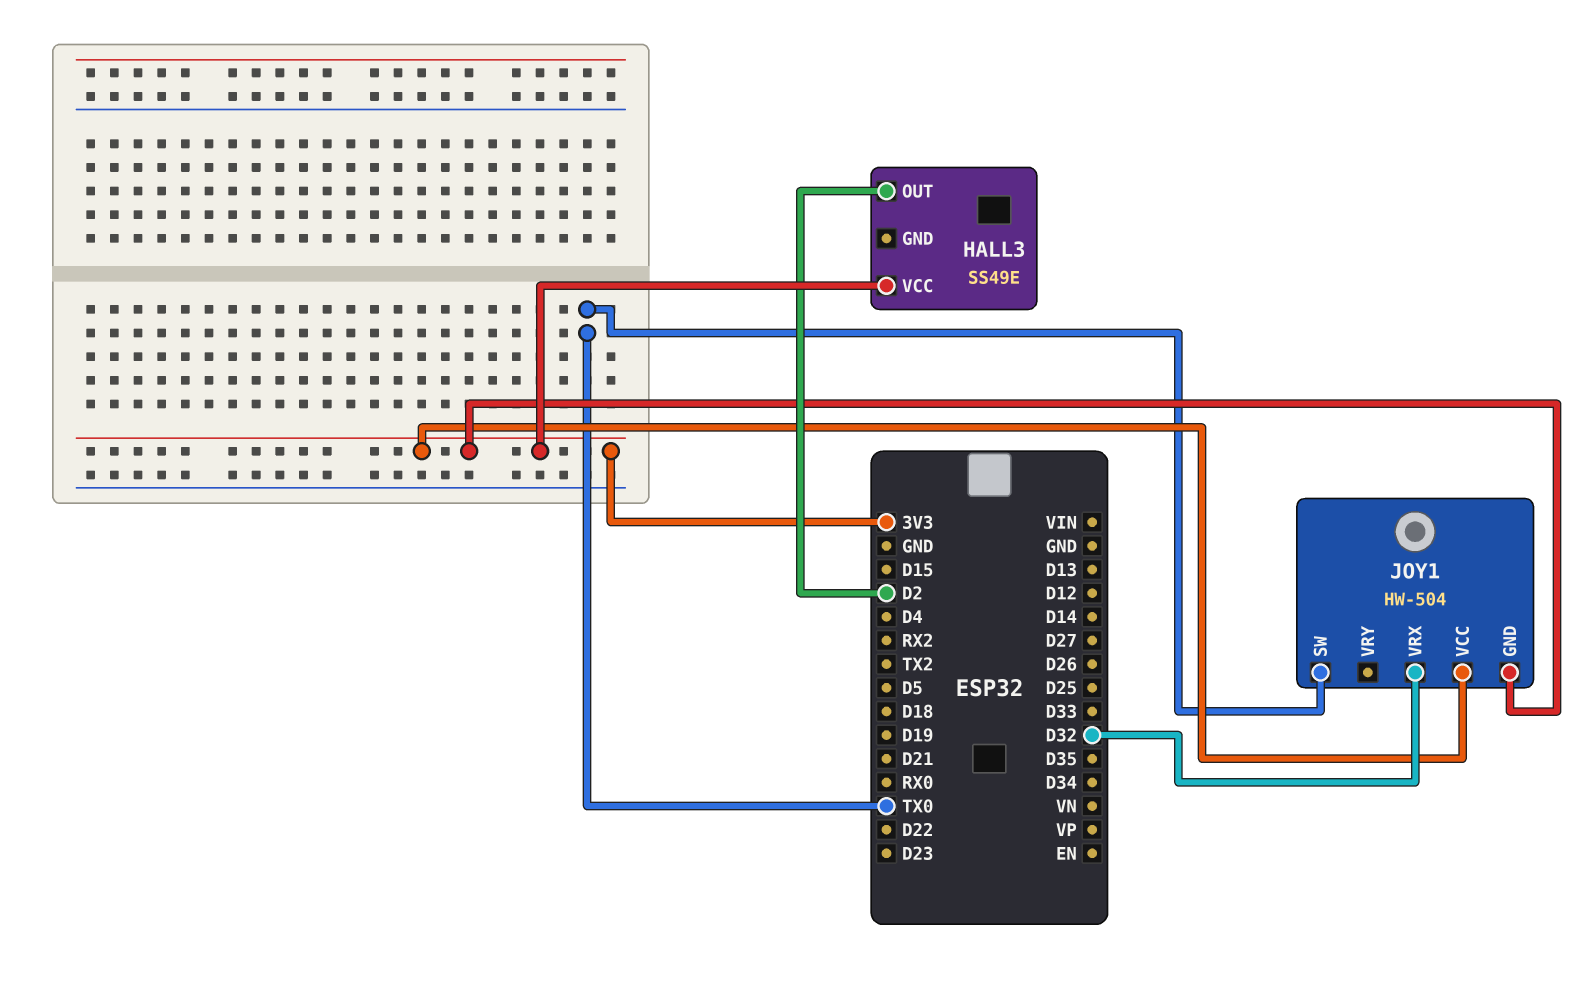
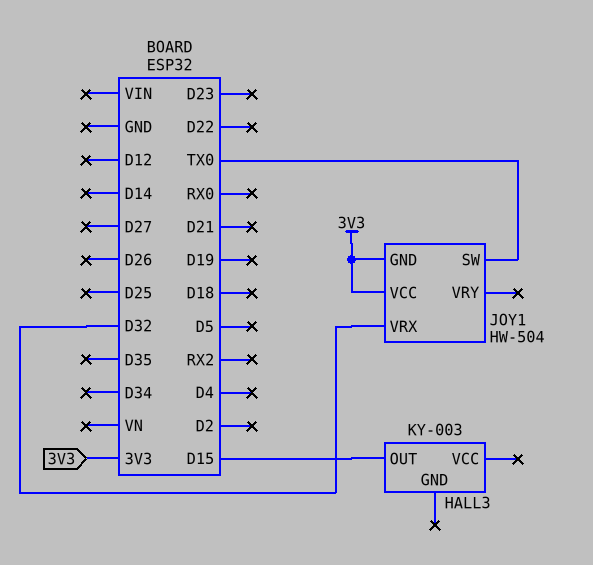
HALL3: SS49E -> KY-003
HALL3 pin OUT: D2 -> D15
HALL3 pin VCC: 3V3 -> none

